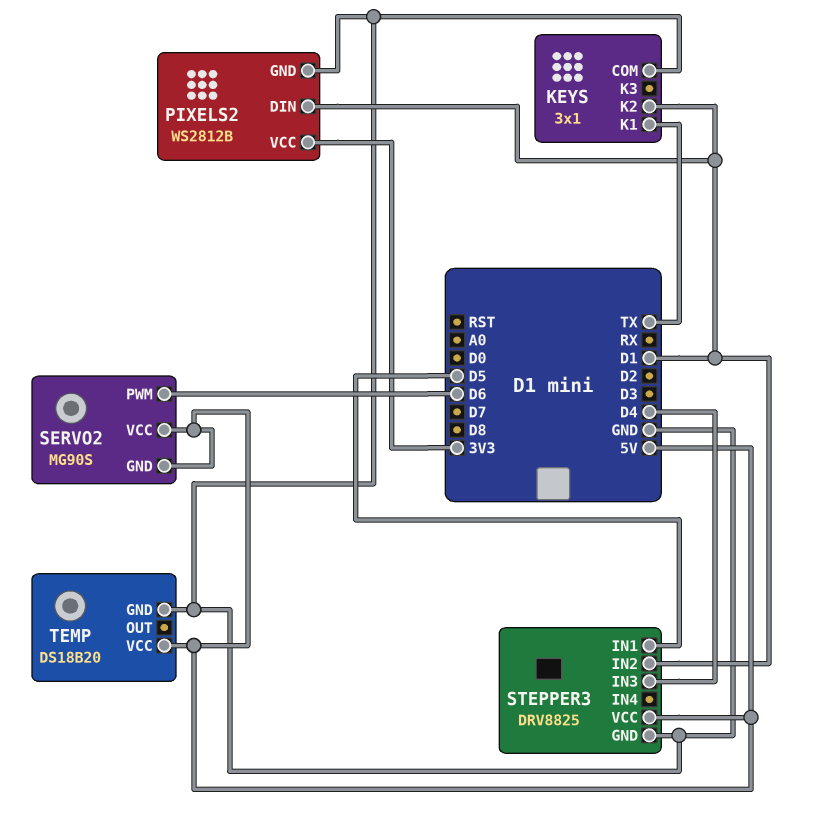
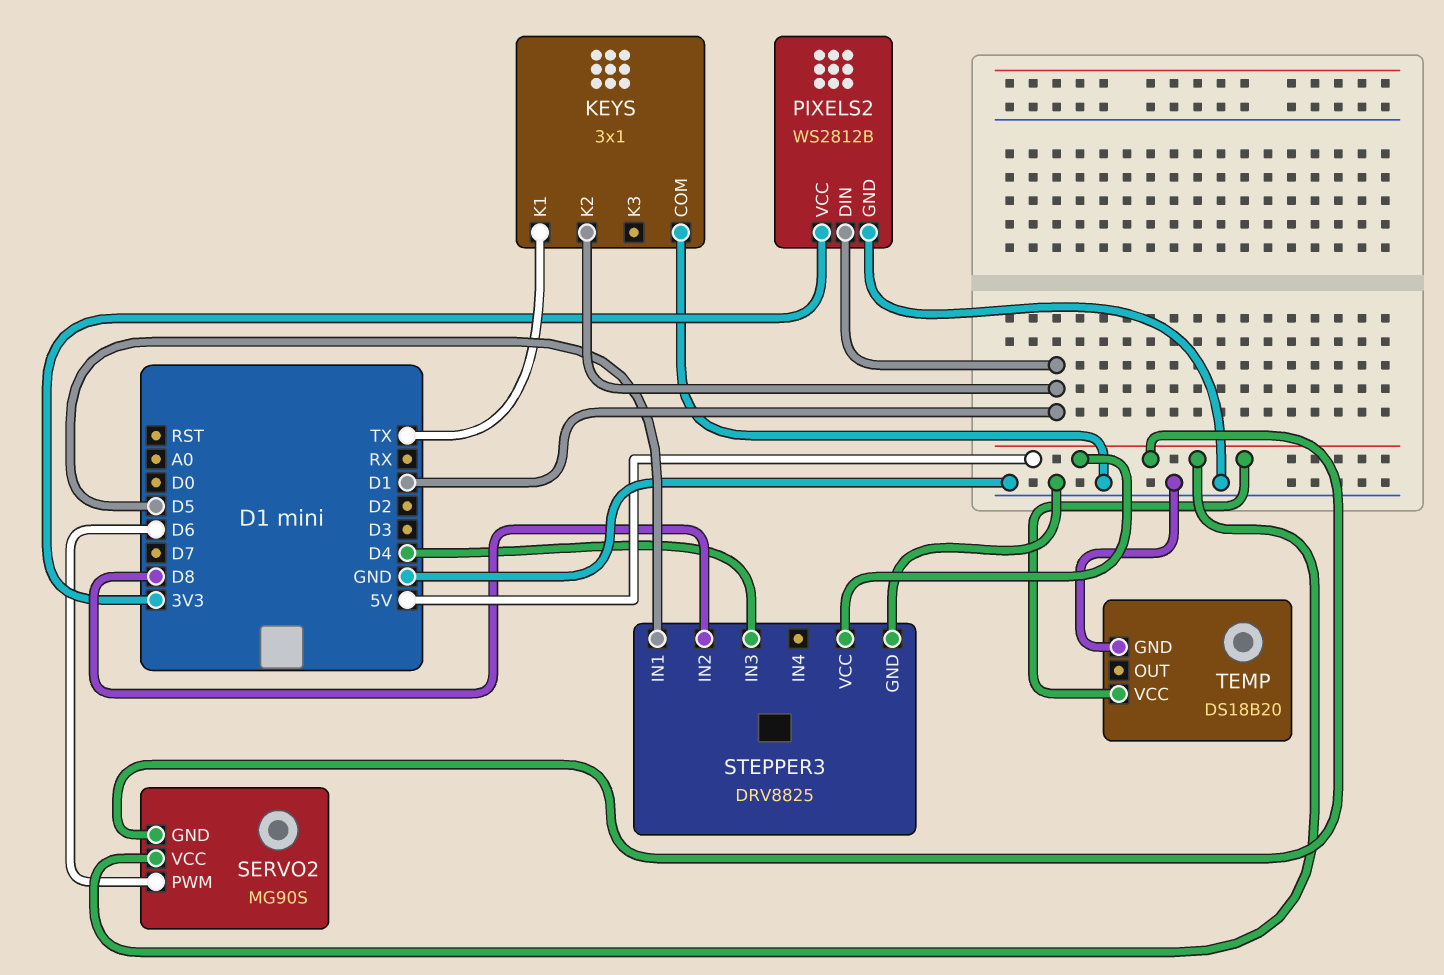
STEPPER3 pin IN2: D1 -> D8

